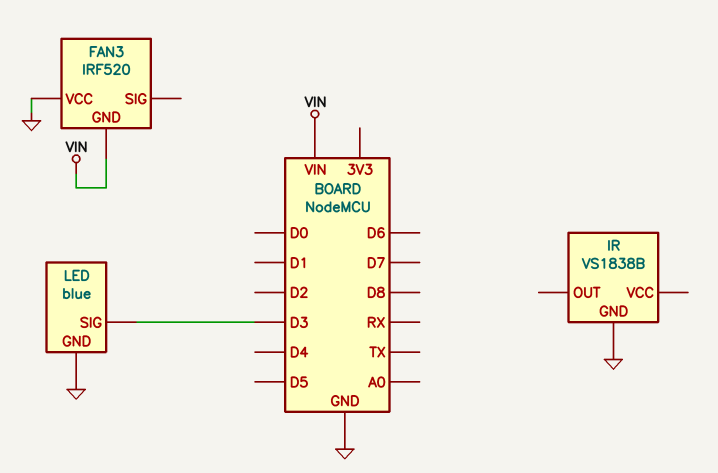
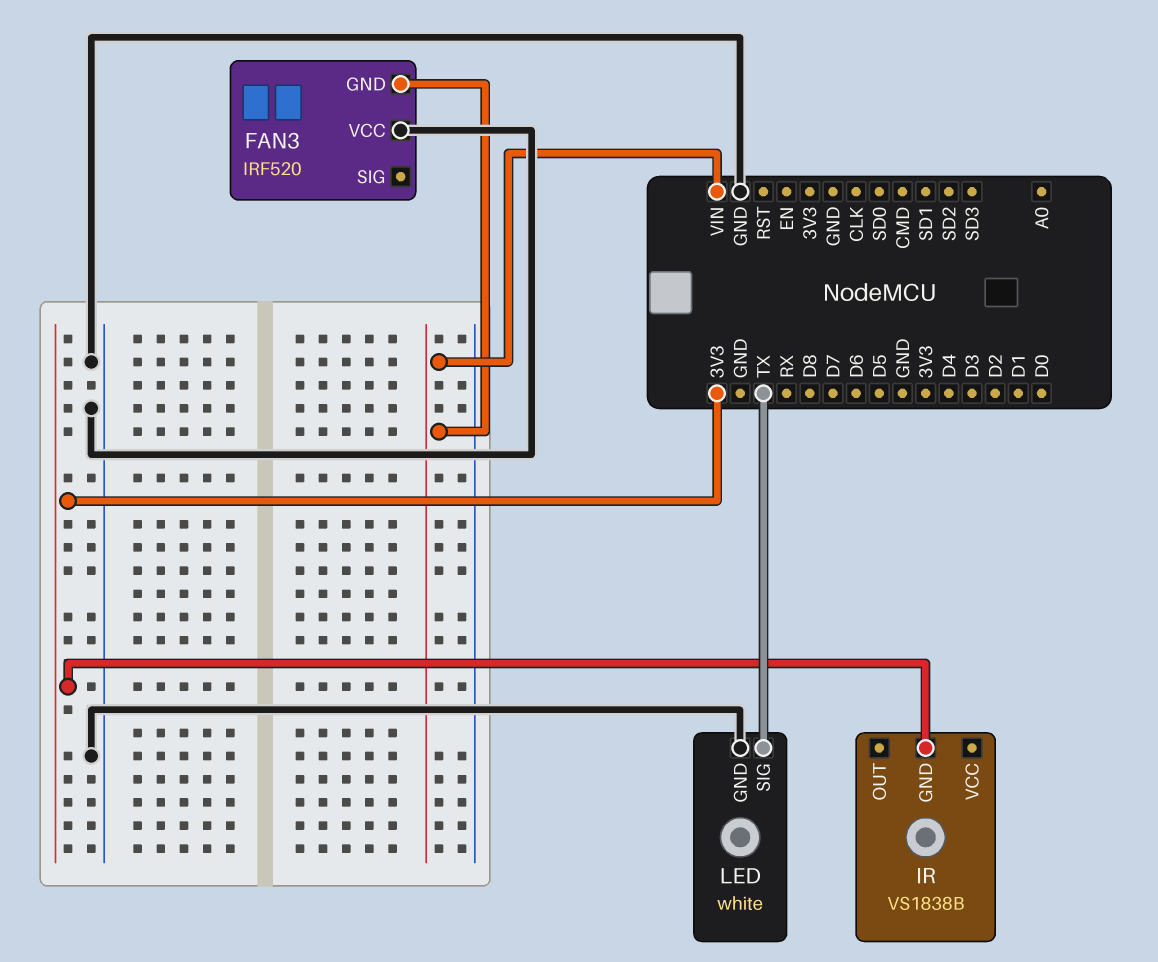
IR pin GND: GND -> 3V3
LED: blue -> white
LED pin SIG: D3 -> TX

